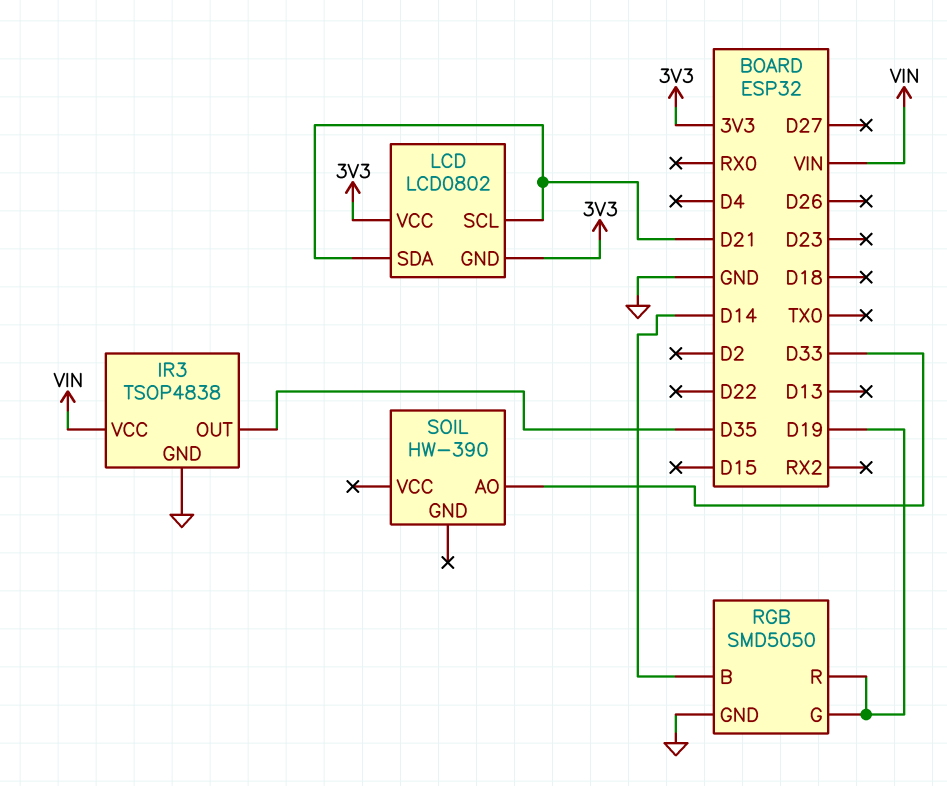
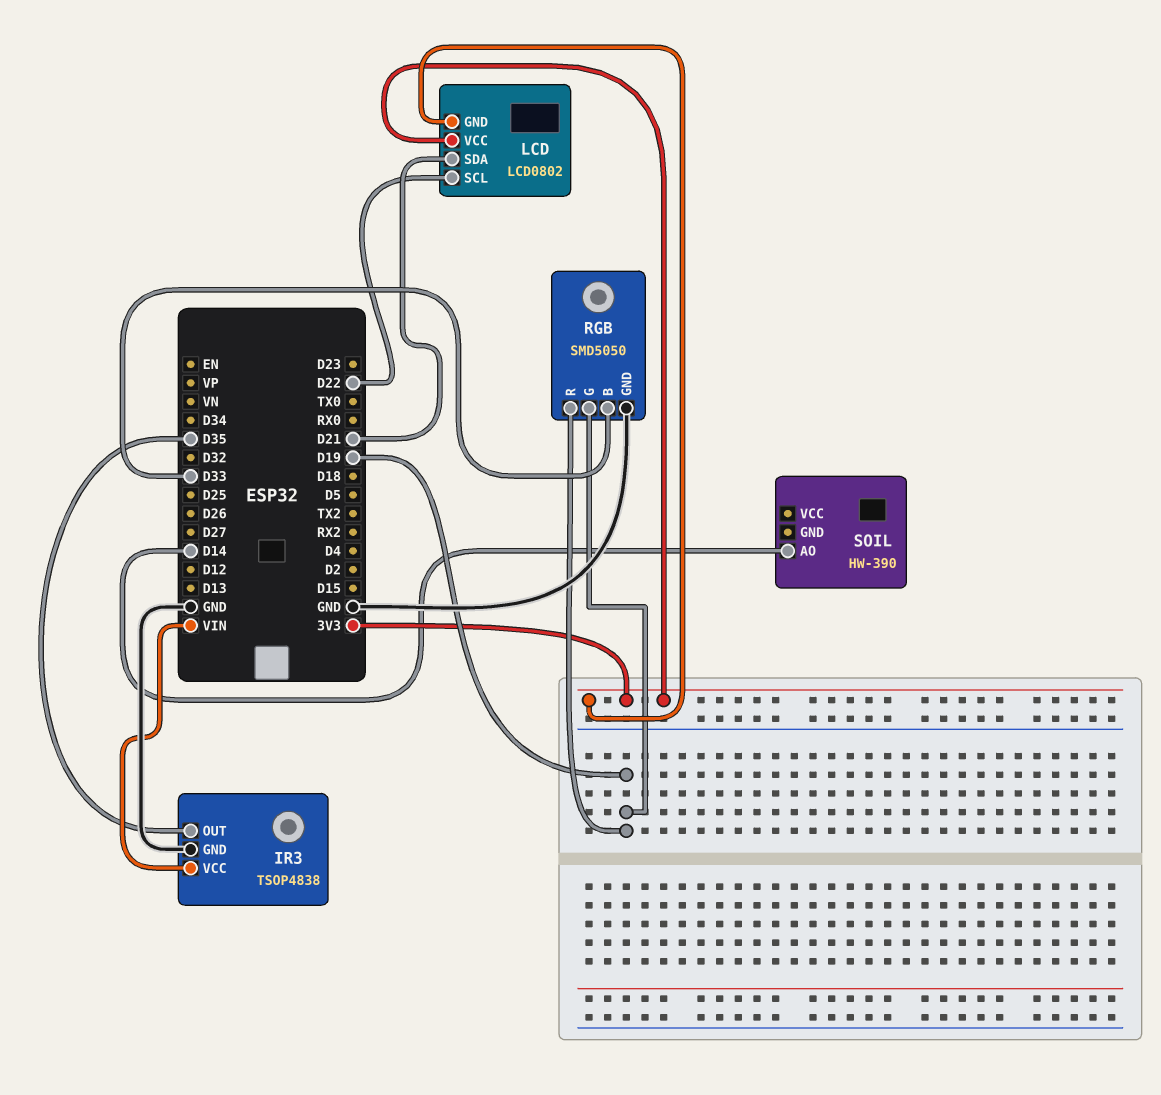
LCD pin SCL: D21 -> D22
RGB pin B: D14 -> D33
SOIL pin AO: D33 -> D14

